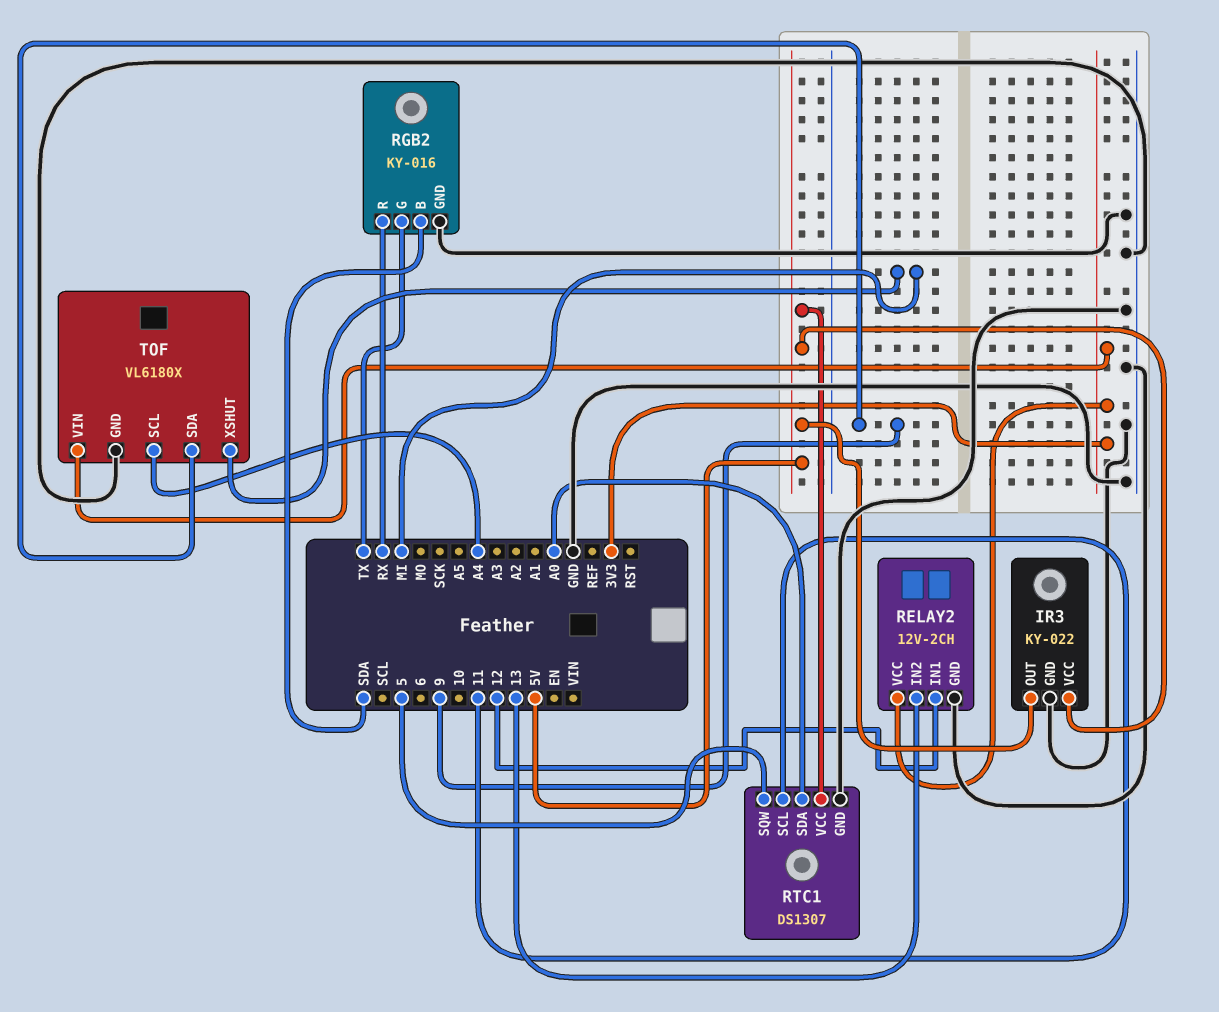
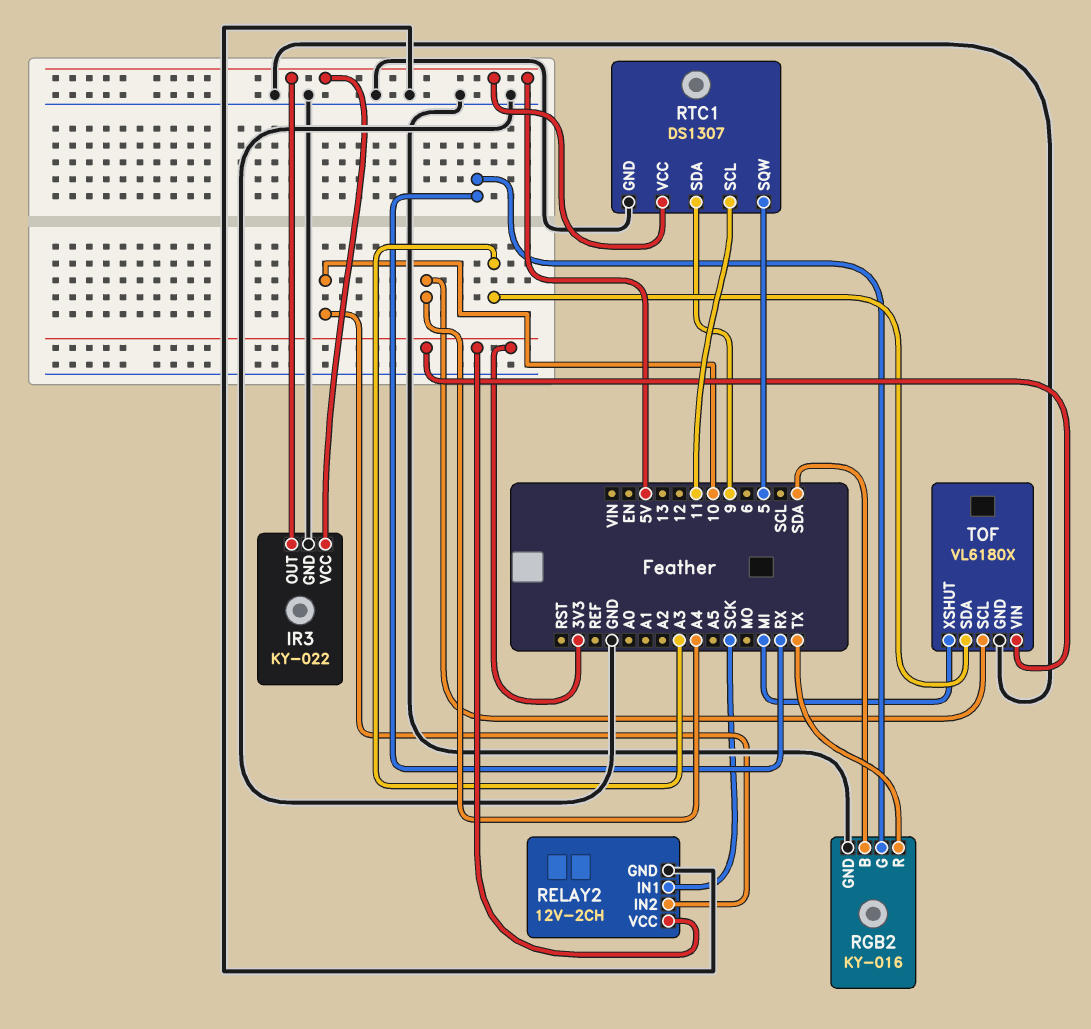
RELAY2 pin IN1: 12 -> SCK
RELAY2 pin IN2: 13 -> 10
RGB2 pin G: TX -> RX
RGB2 pin R: RX -> TX
RTC1 pin SDA: A0 -> 9
TOF pin SDA: 9 -> A3

